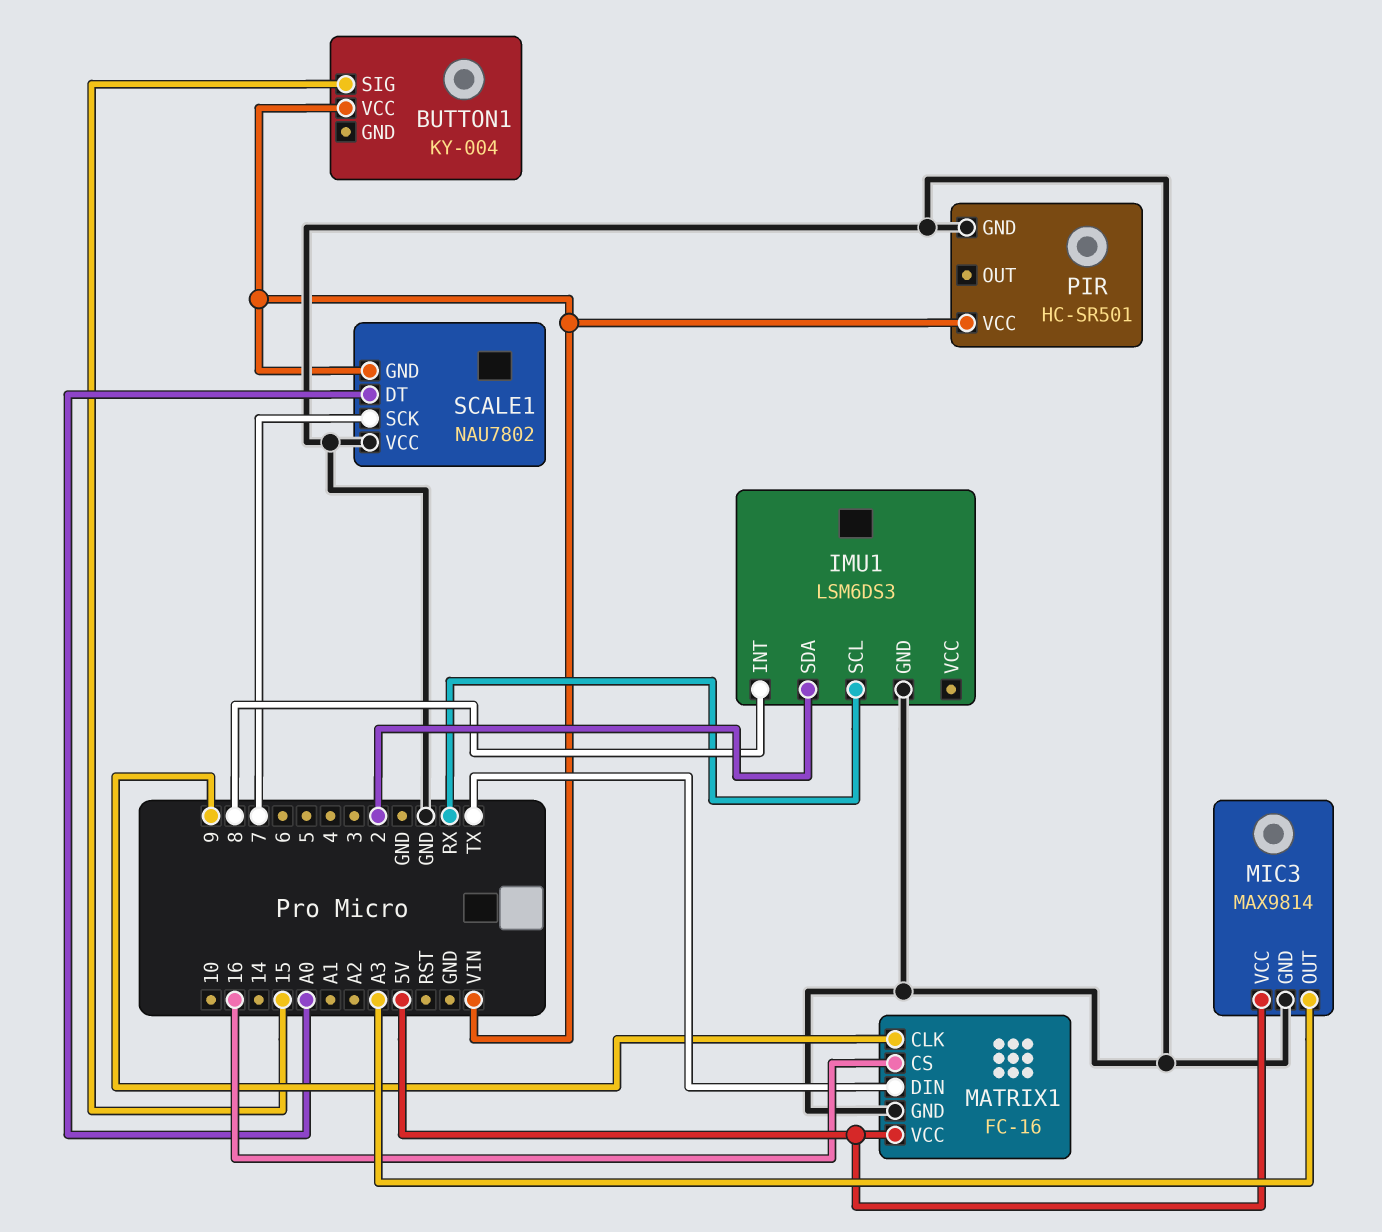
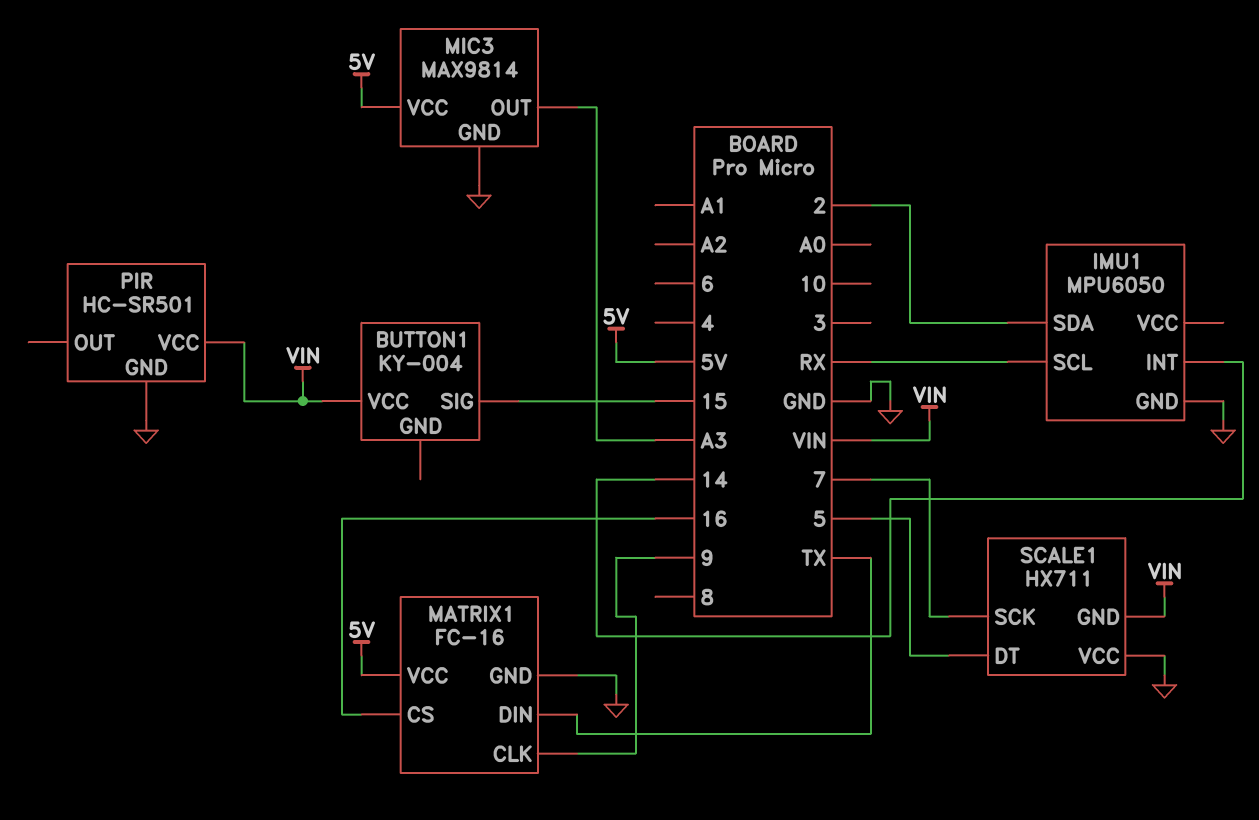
IMU1: LSM6DS3 -> MPU6050
IMU1 pin INT: 8 -> 14
SCALE1: NAU7802 -> HX711
SCALE1 pin DT: A0 -> 5

